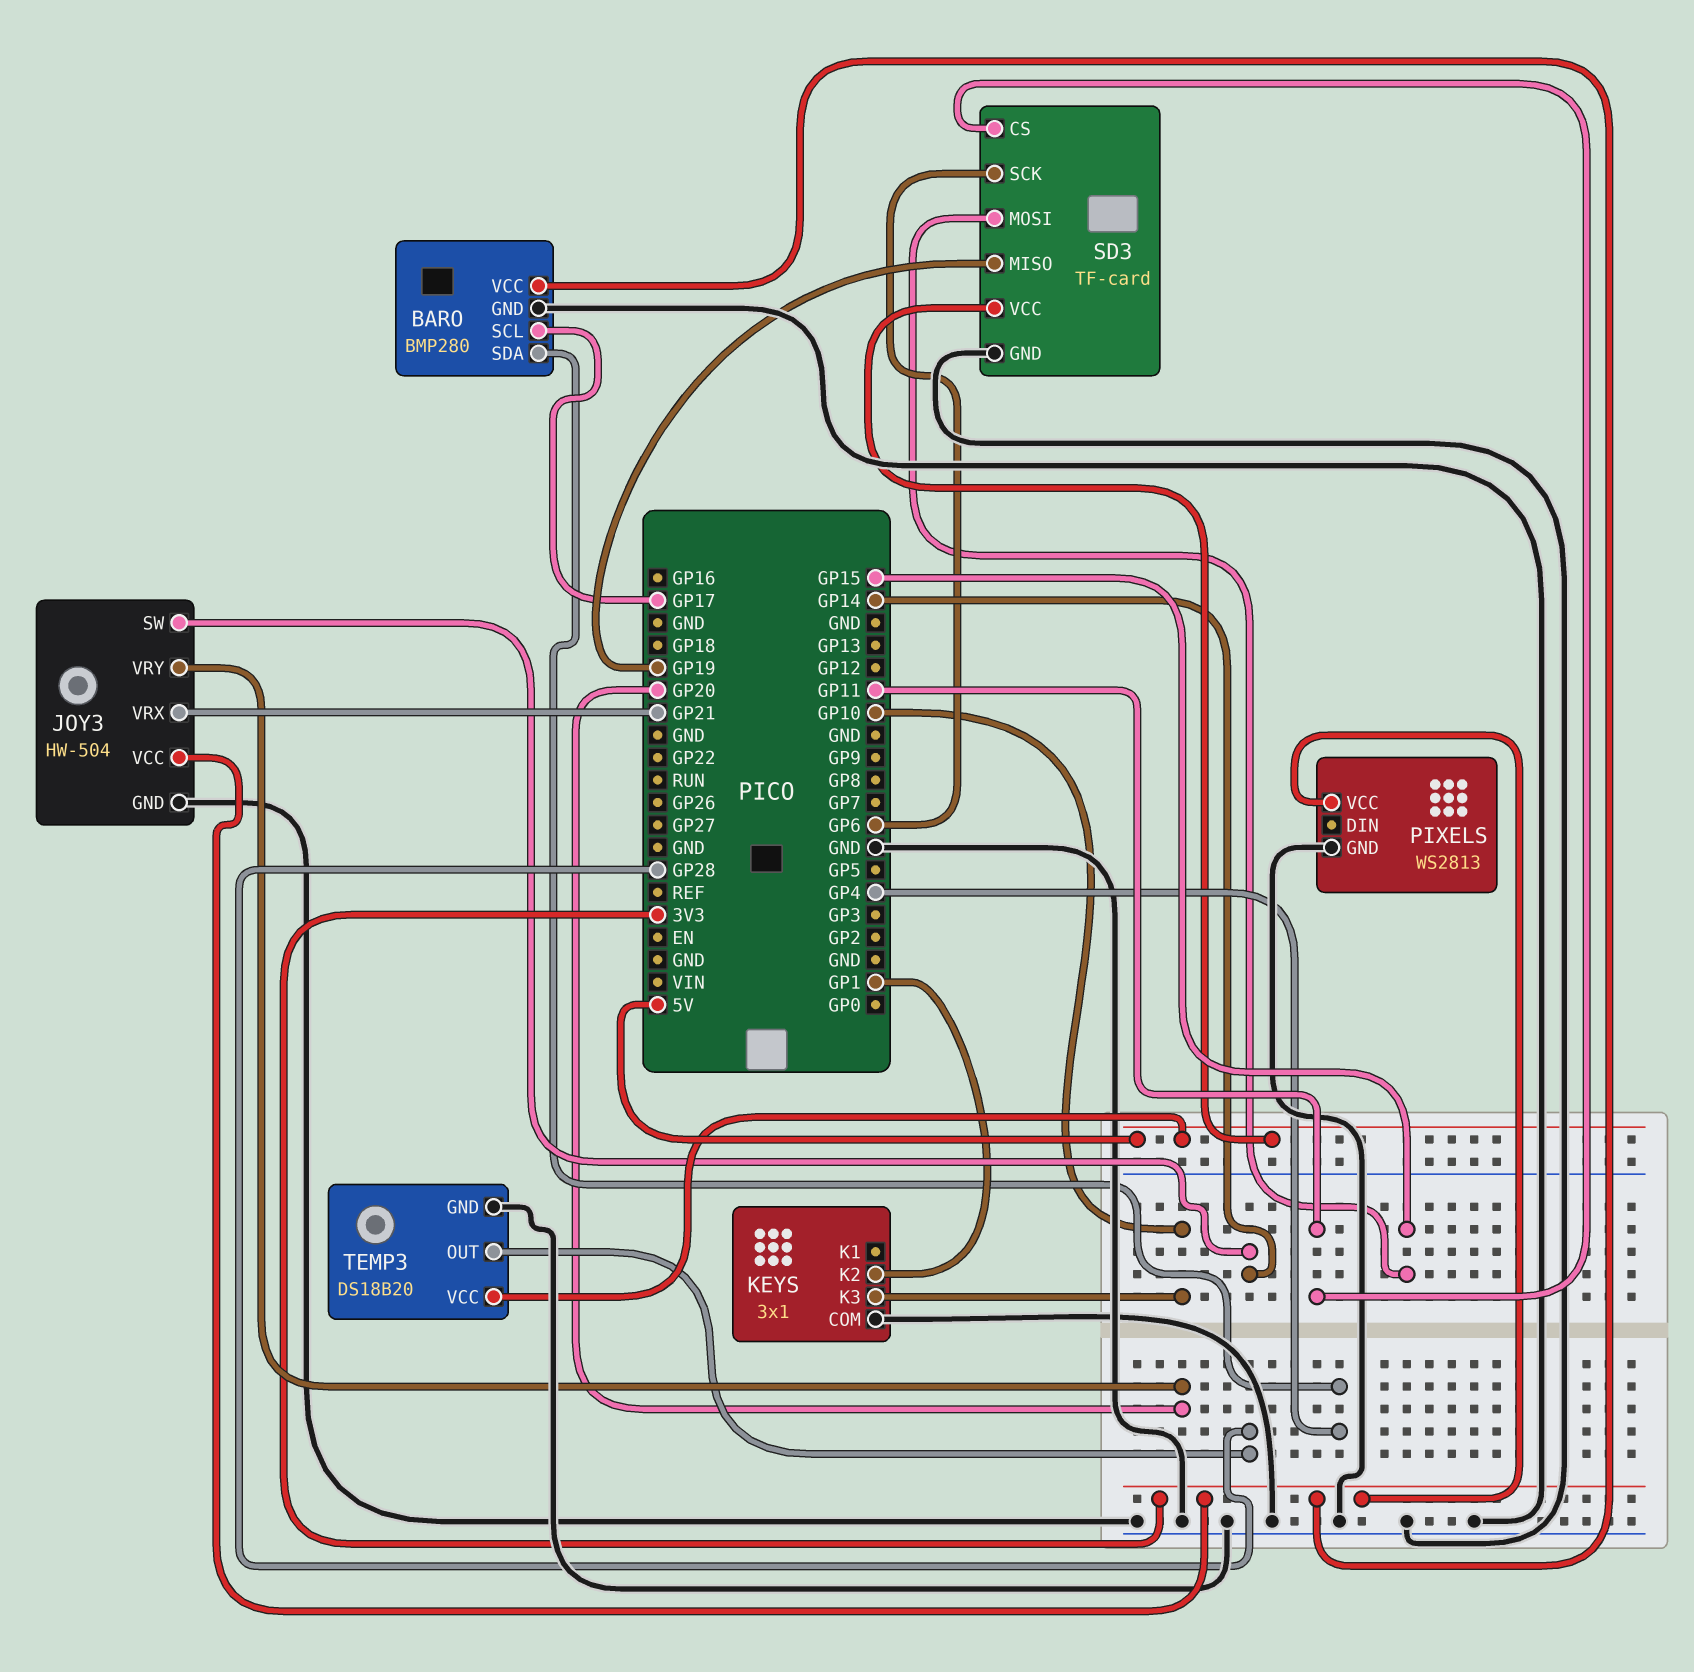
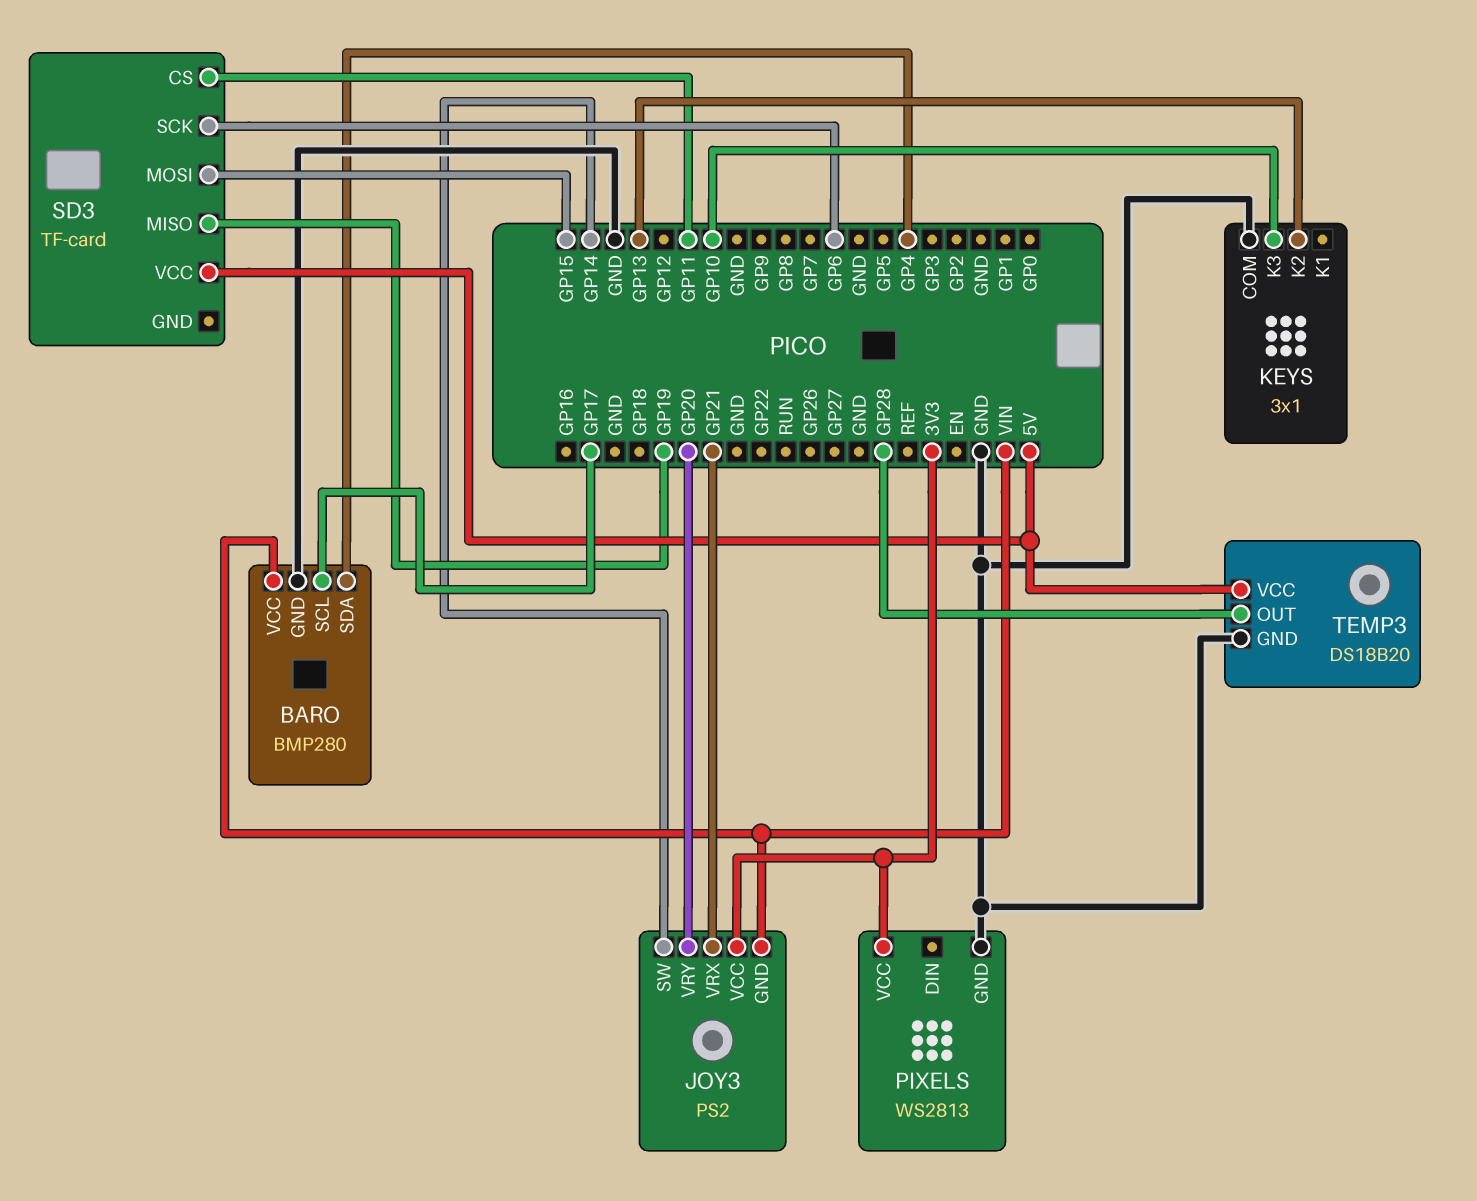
BARO pin VCC: 3V3 -> VIN
JOY3: HW-504 -> PS2
JOY3 pin GND: GND -> VIN
KEYS pin K2: GP1 -> GP13
SD3 pin GND: GND -> none

